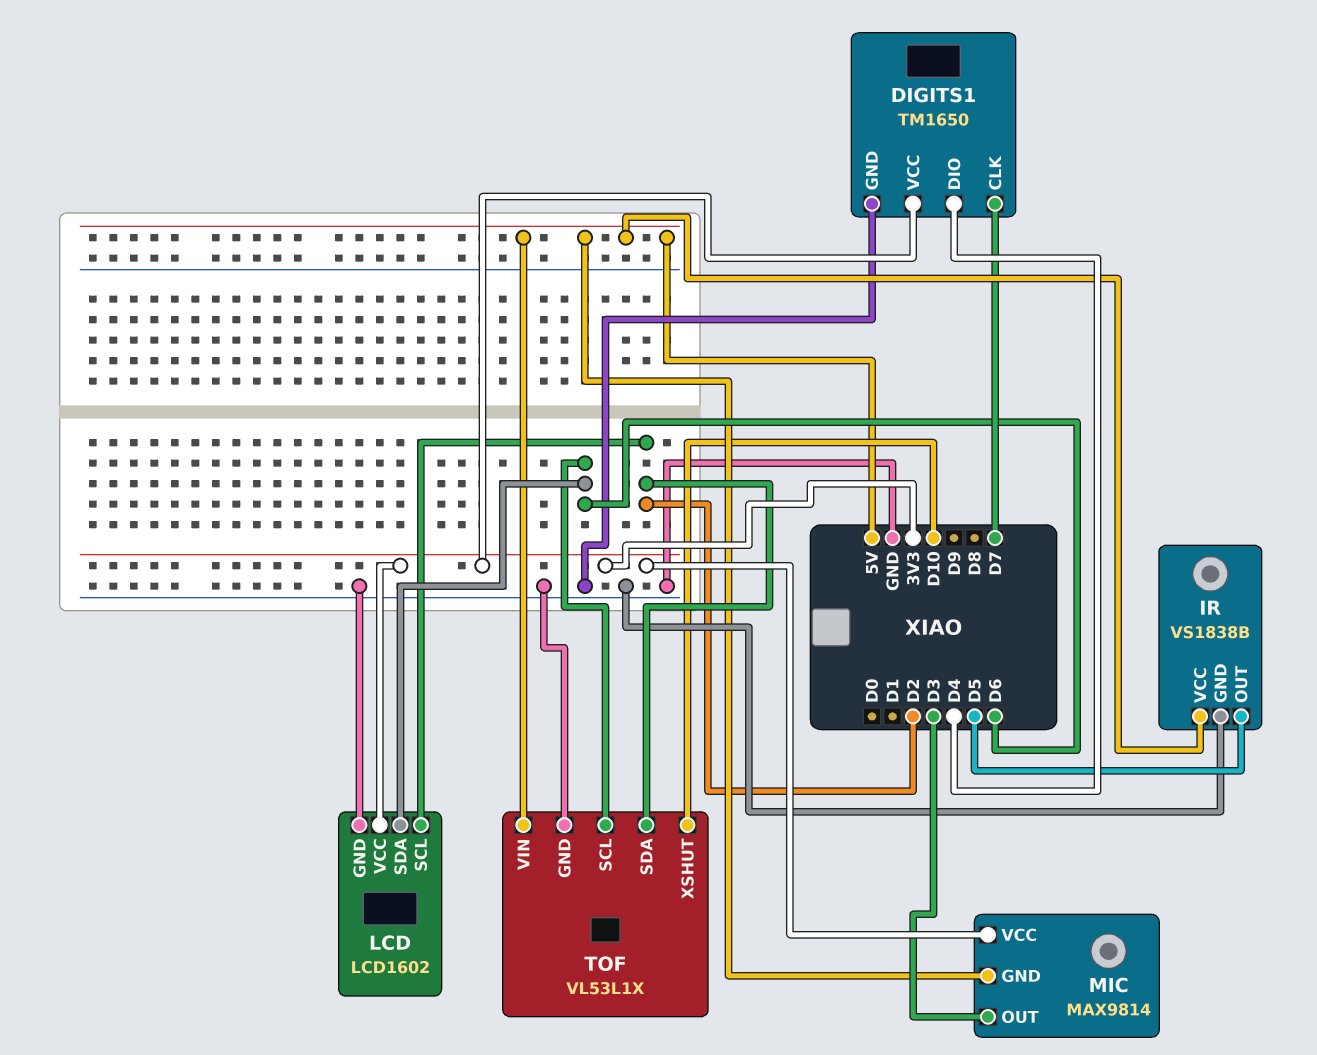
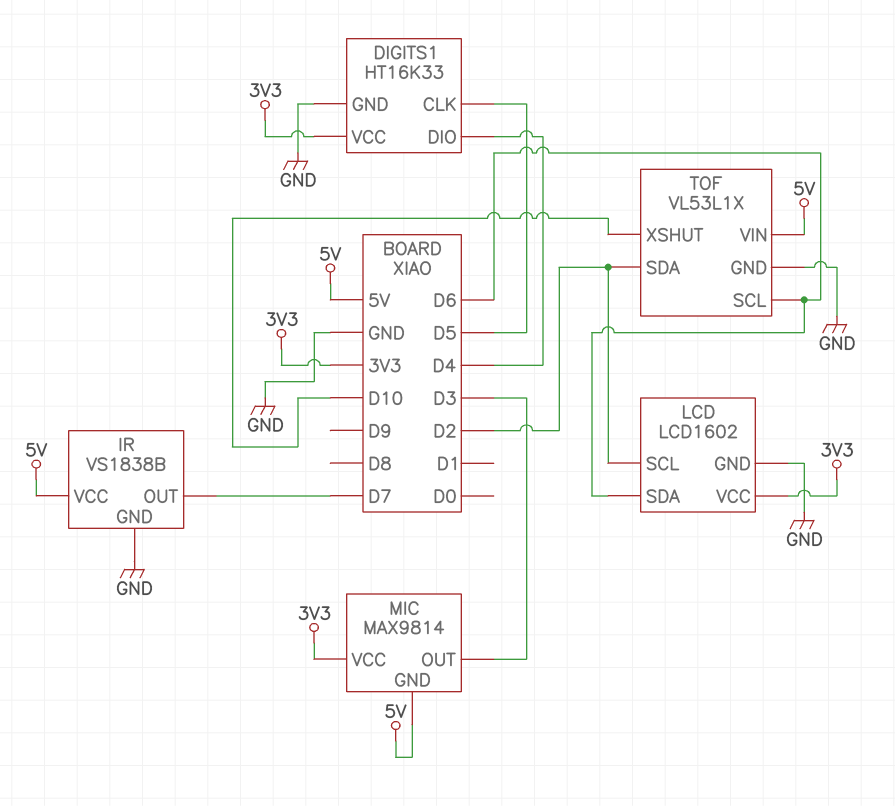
DIGITS1: TM1650 -> HT16K33
DIGITS1 pin CLK: D7 -> D5
IR pin OUT: D5 -> D7

